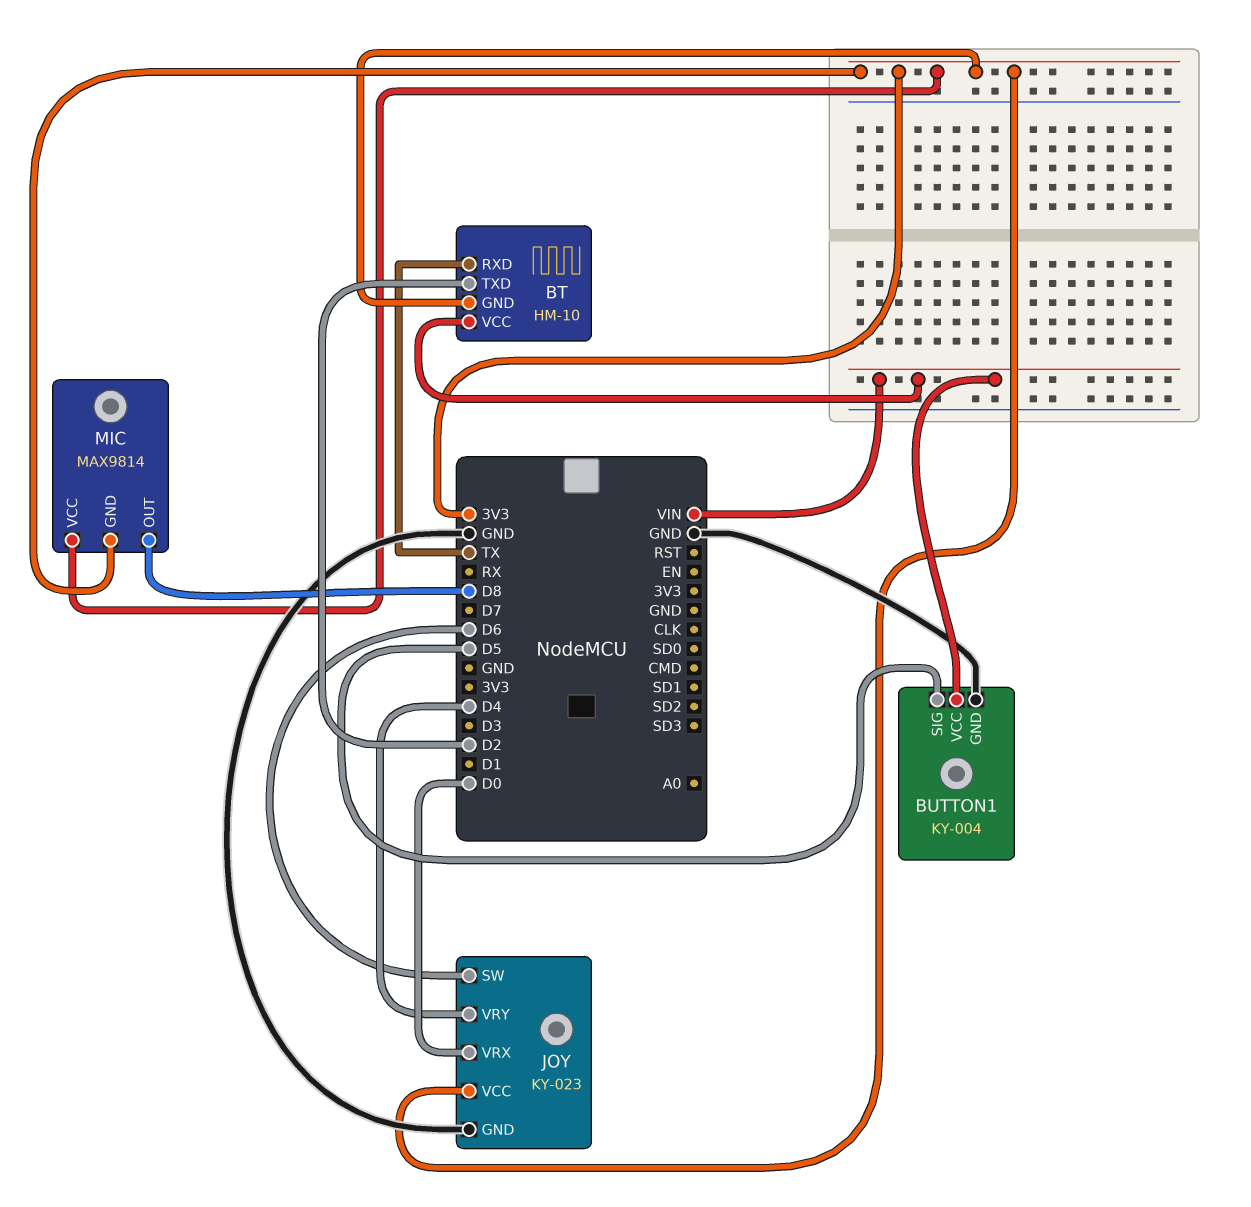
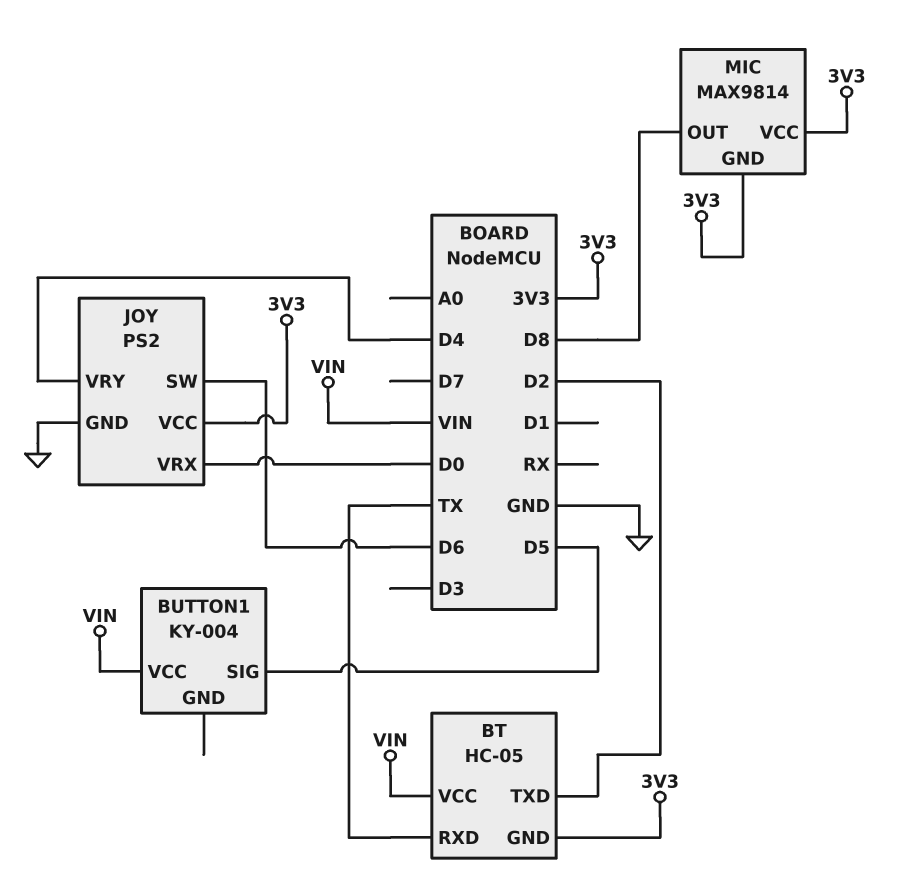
BT: HM-10 -> HC-05
BUTTON1 pin GND: GND -> none
JOY: KY-023 -> PS2

